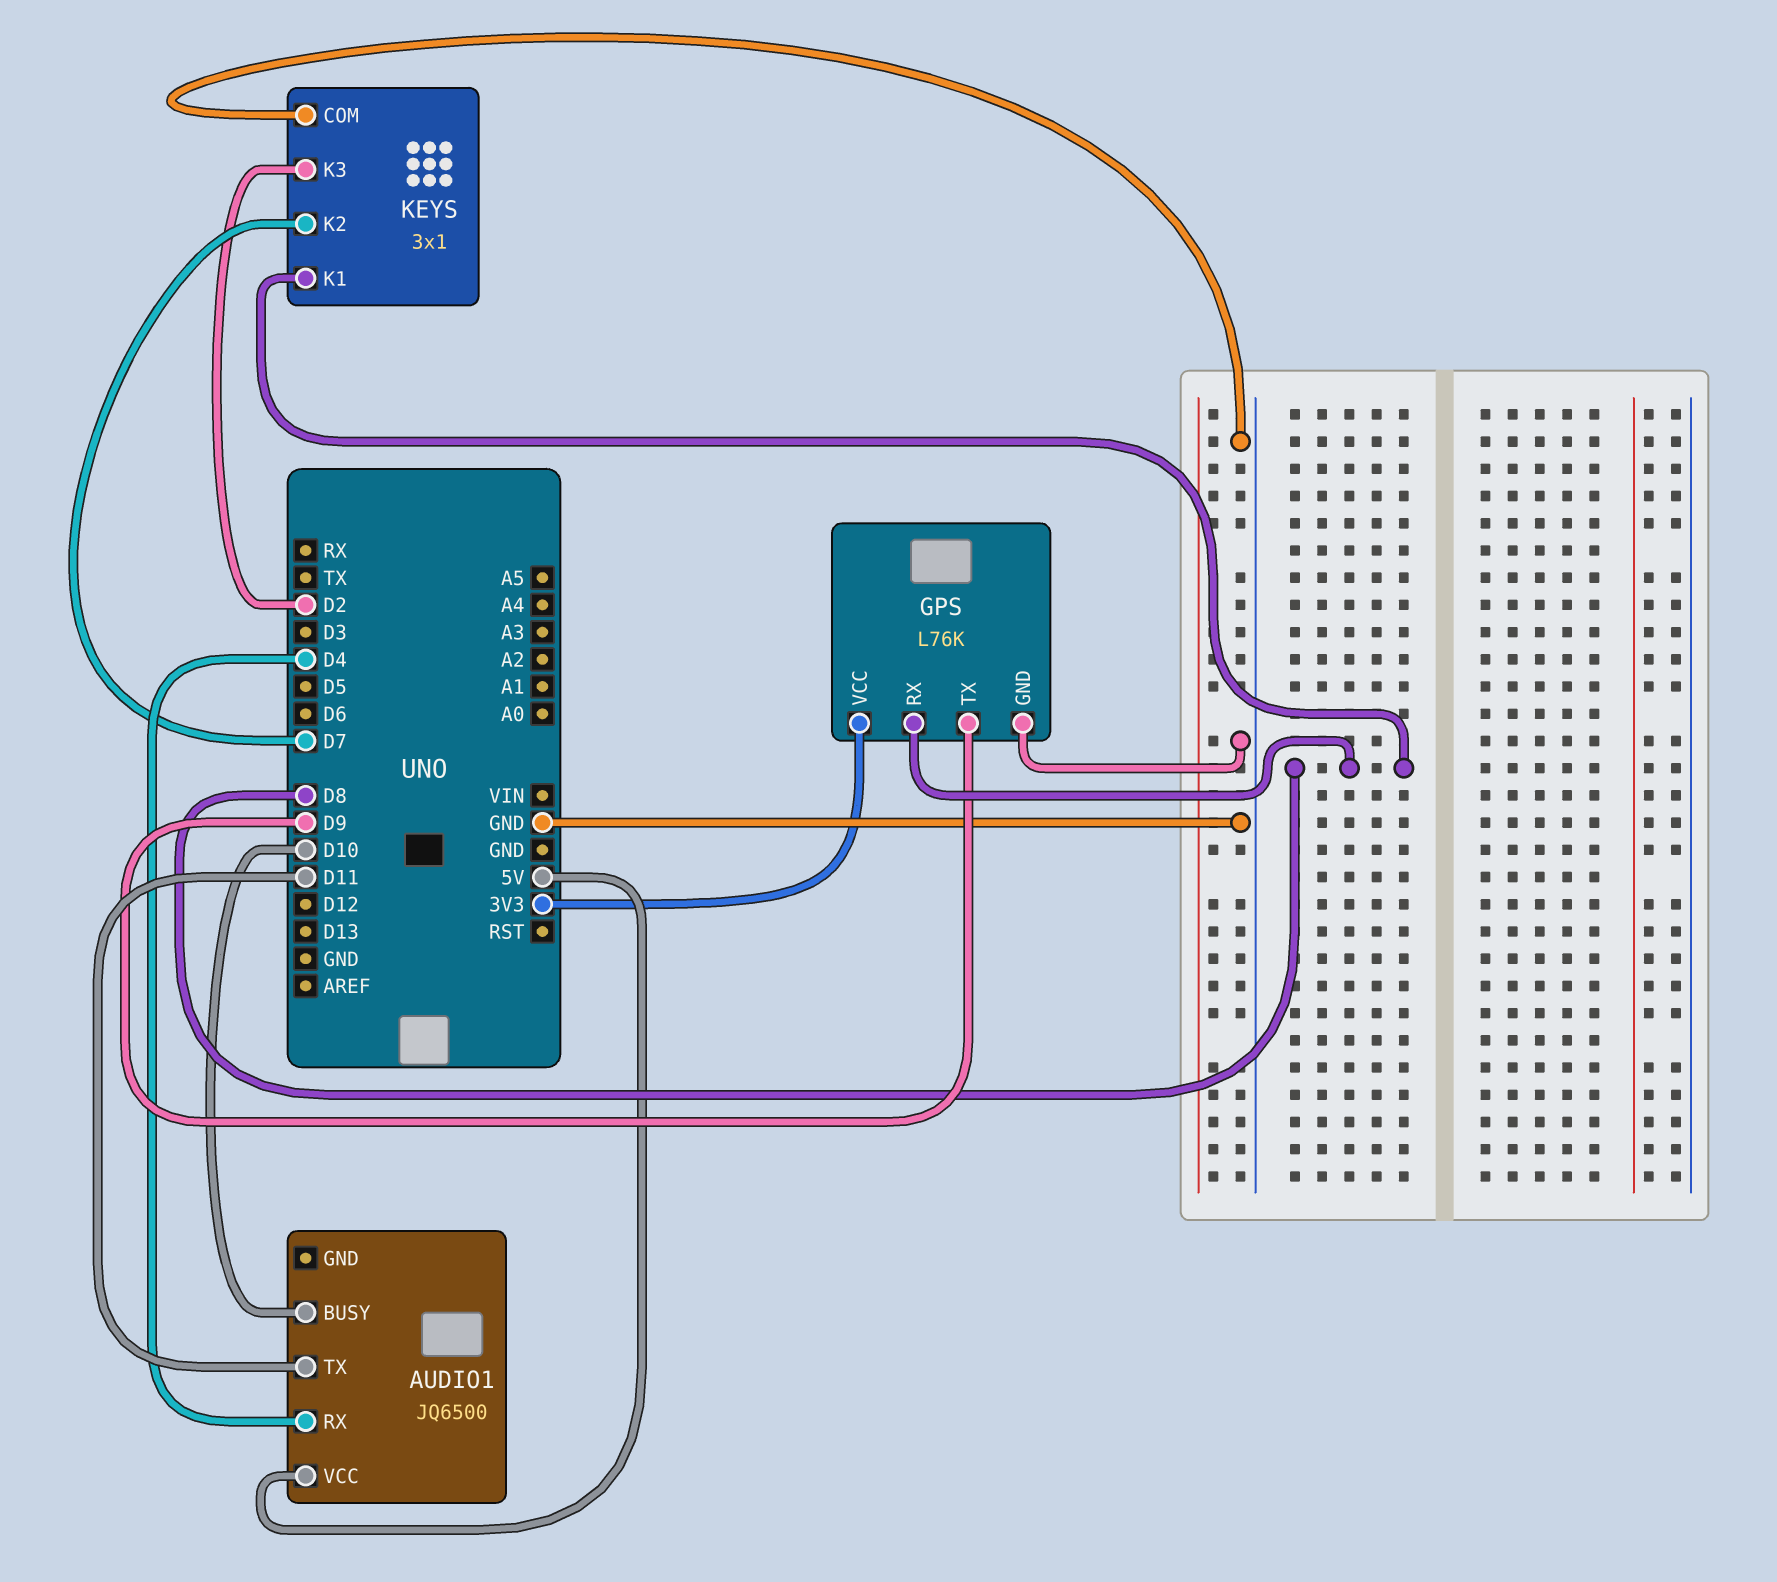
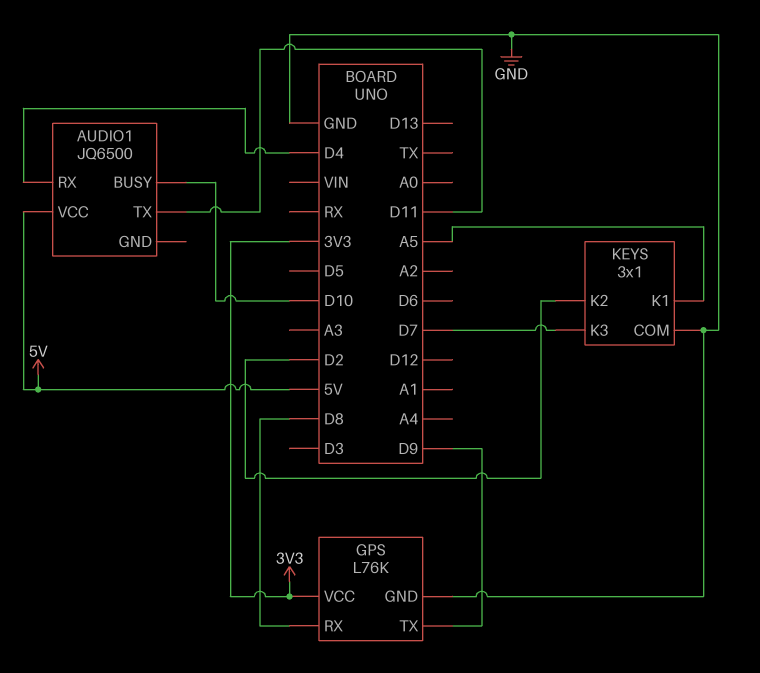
KEYS pin K1: D8 -> A5
KEYS pin K2: D7 -> D2
KEYS pin K3: D2 -> D7

